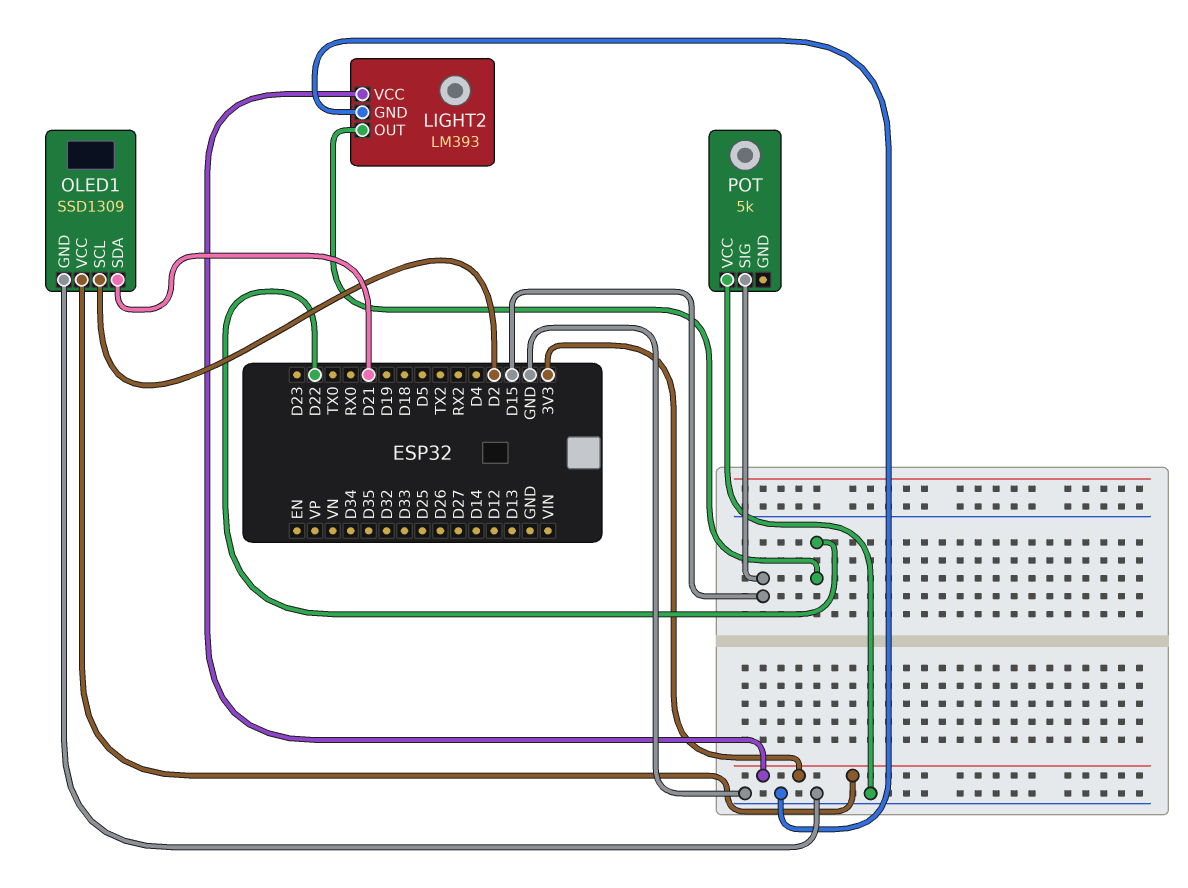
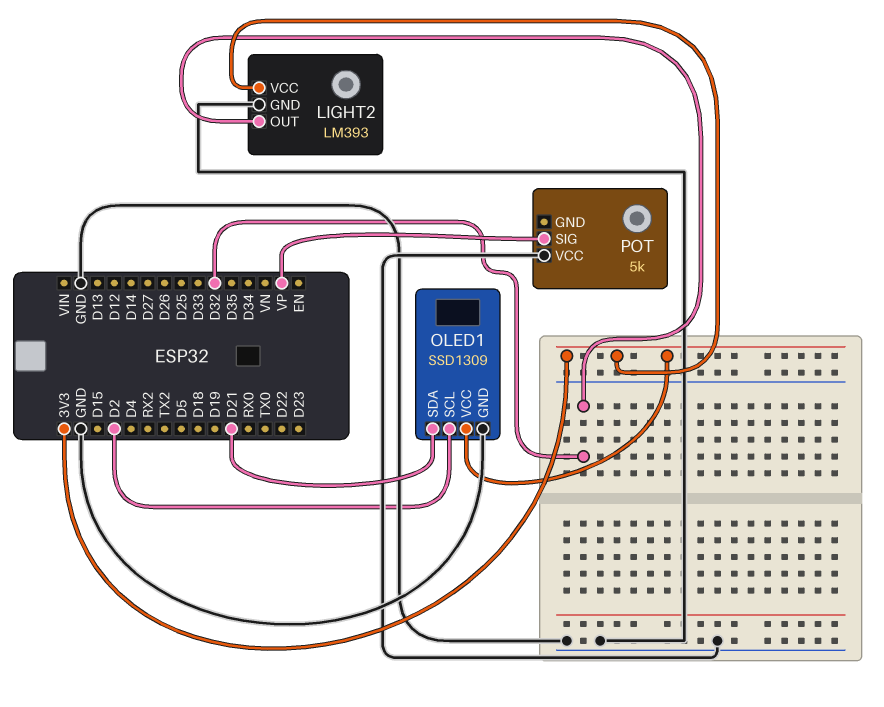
LIGHT2 pin OUT: D22 -> D32
POT pin SIG: D15 -> VP

